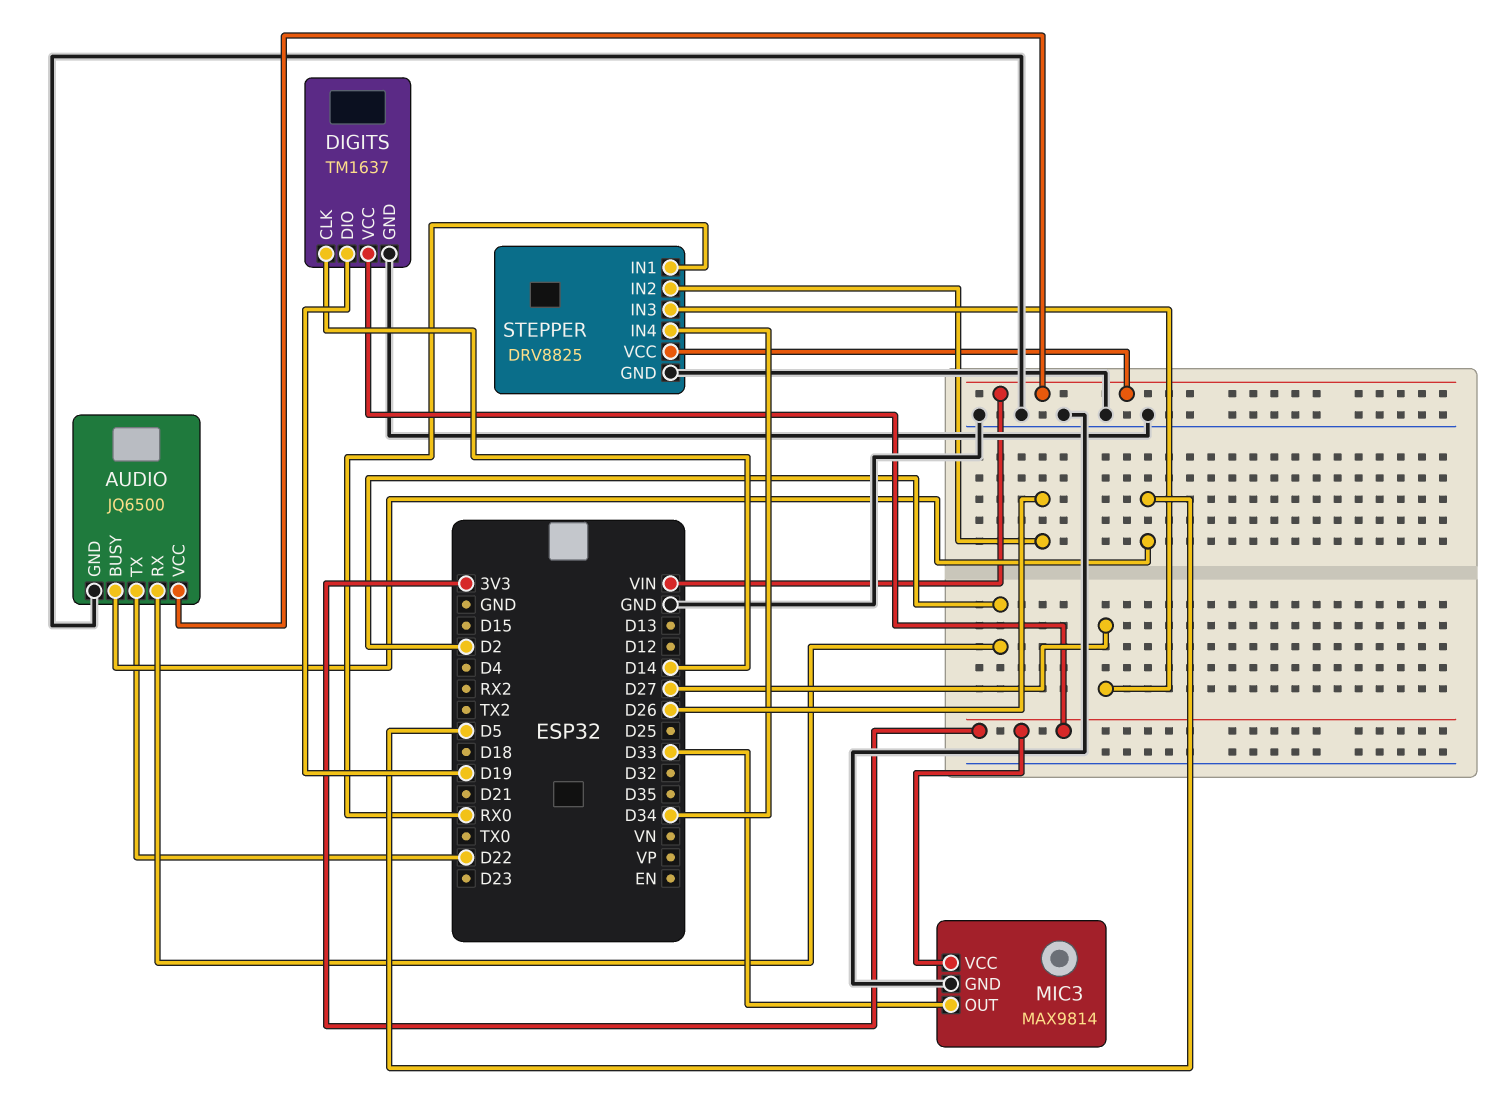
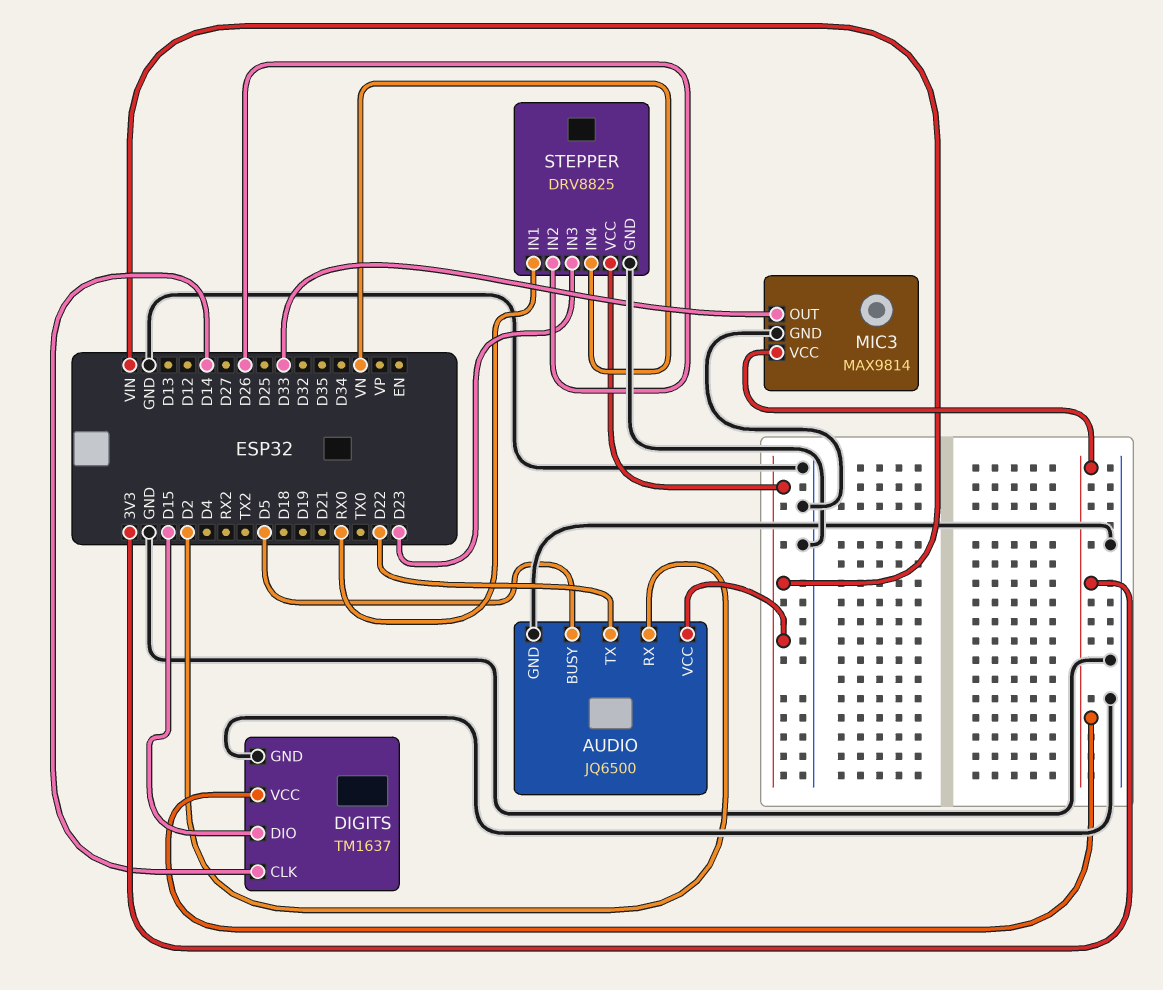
DIGITS pin DIO: D19 -> D15
STEPPER pin IN3: D27 -> D23
STEPPER pin IN4: D34 -> VN

